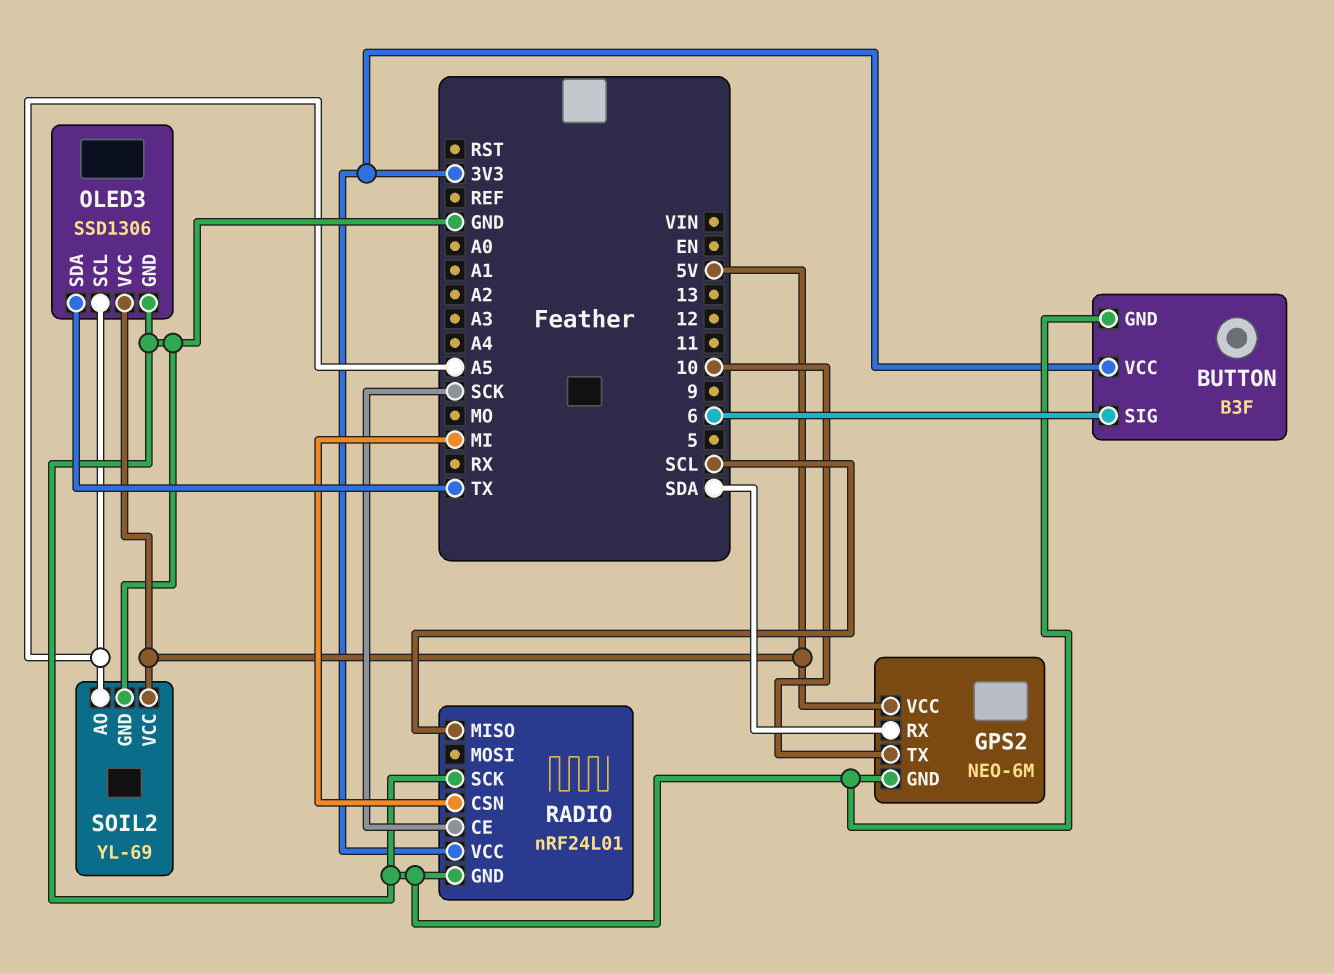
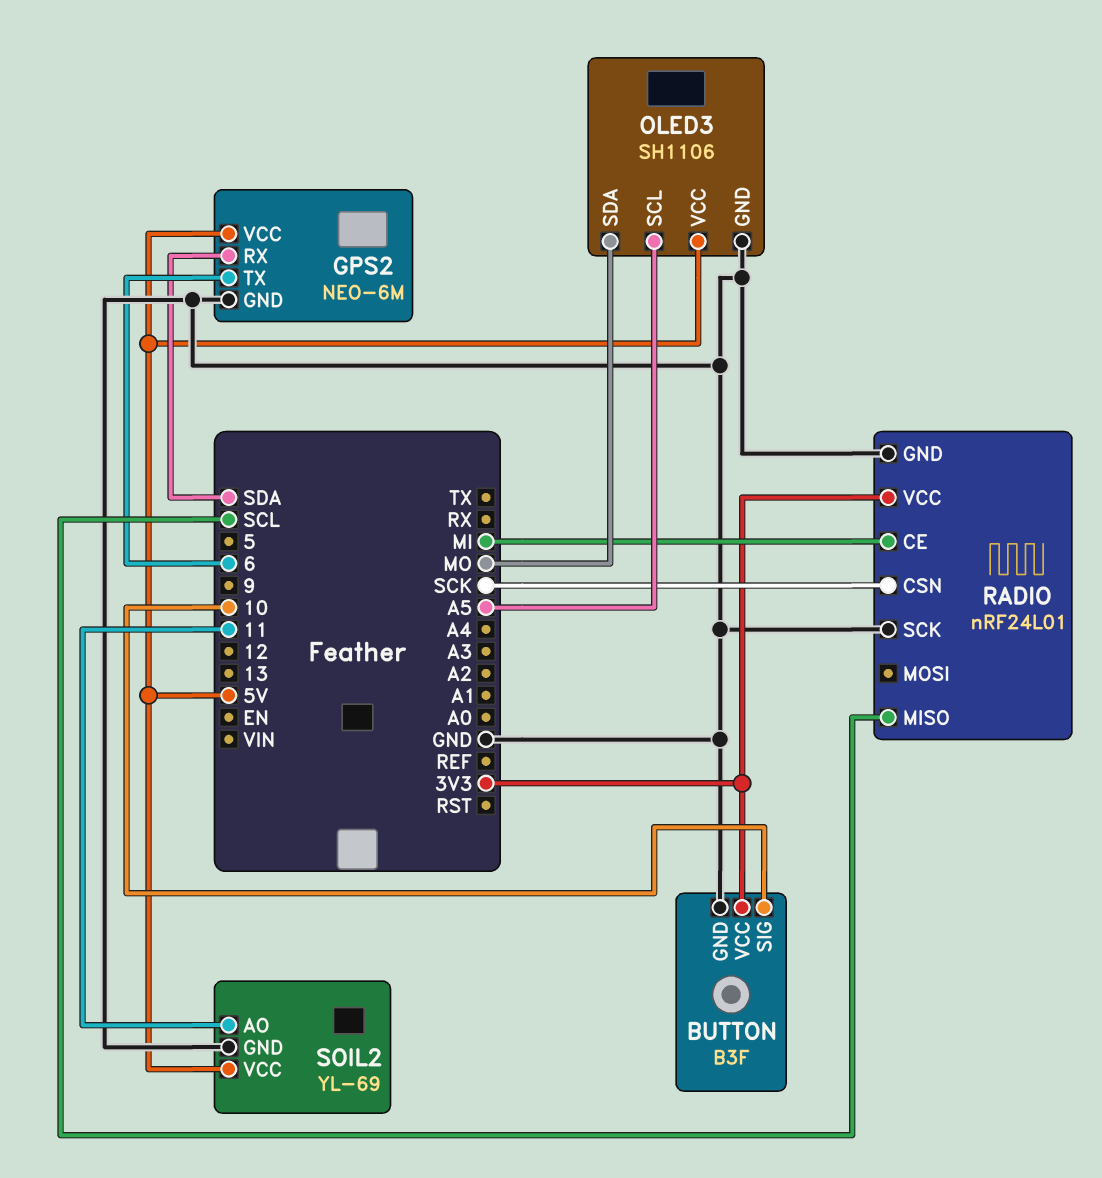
BUTTON pin SIG: 6 -> 10
GPS2 pin TX: 10 -> 6
OLED3: SSD1306 -> SH1106
OLED3 pin SDA: TX -> MO
RADIO pin CE: SCK -> MI
RADIO pin CSN: MI -> SCK
SOIL2 pin AO: A5 -> 11

